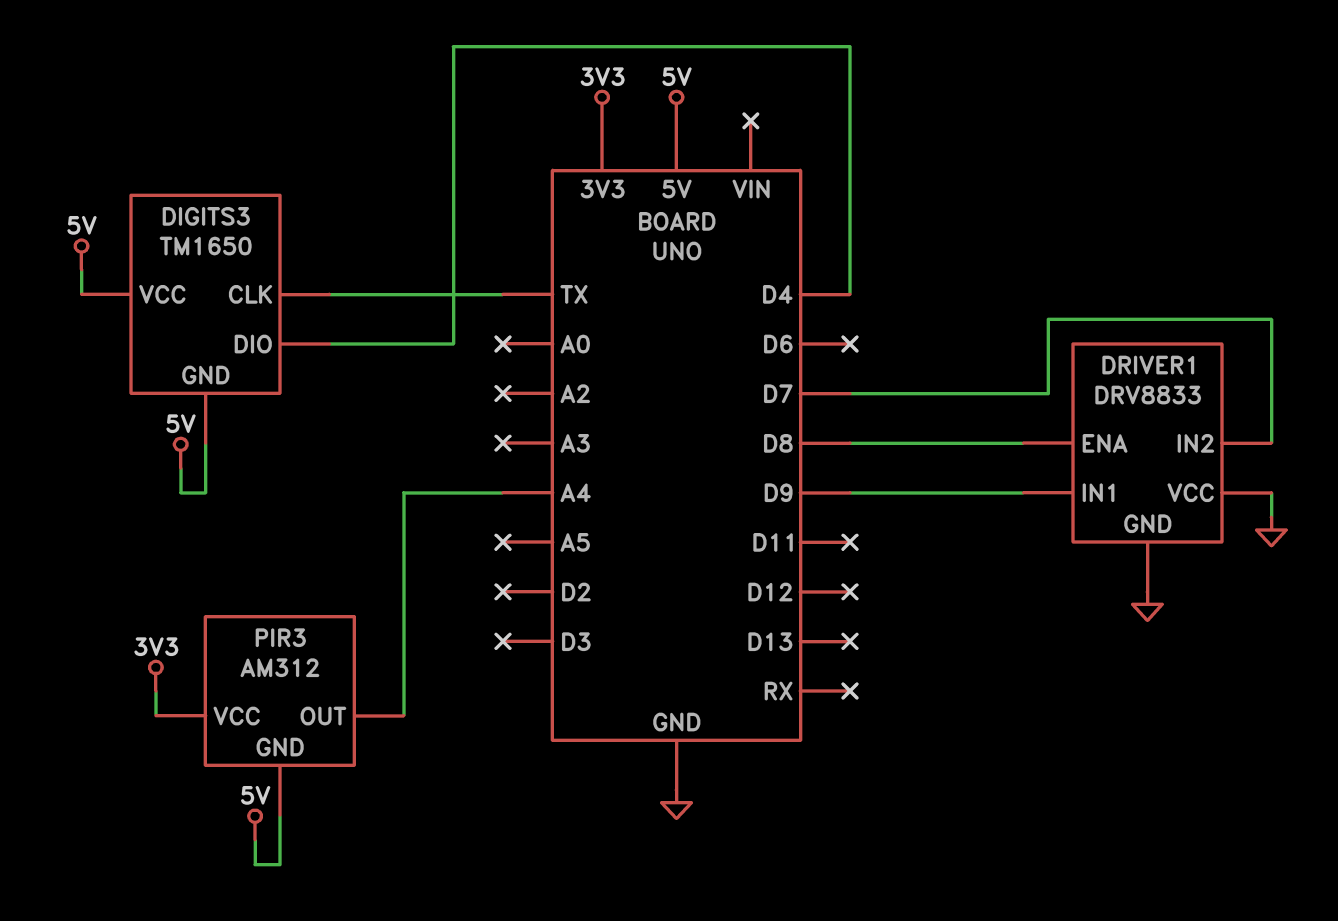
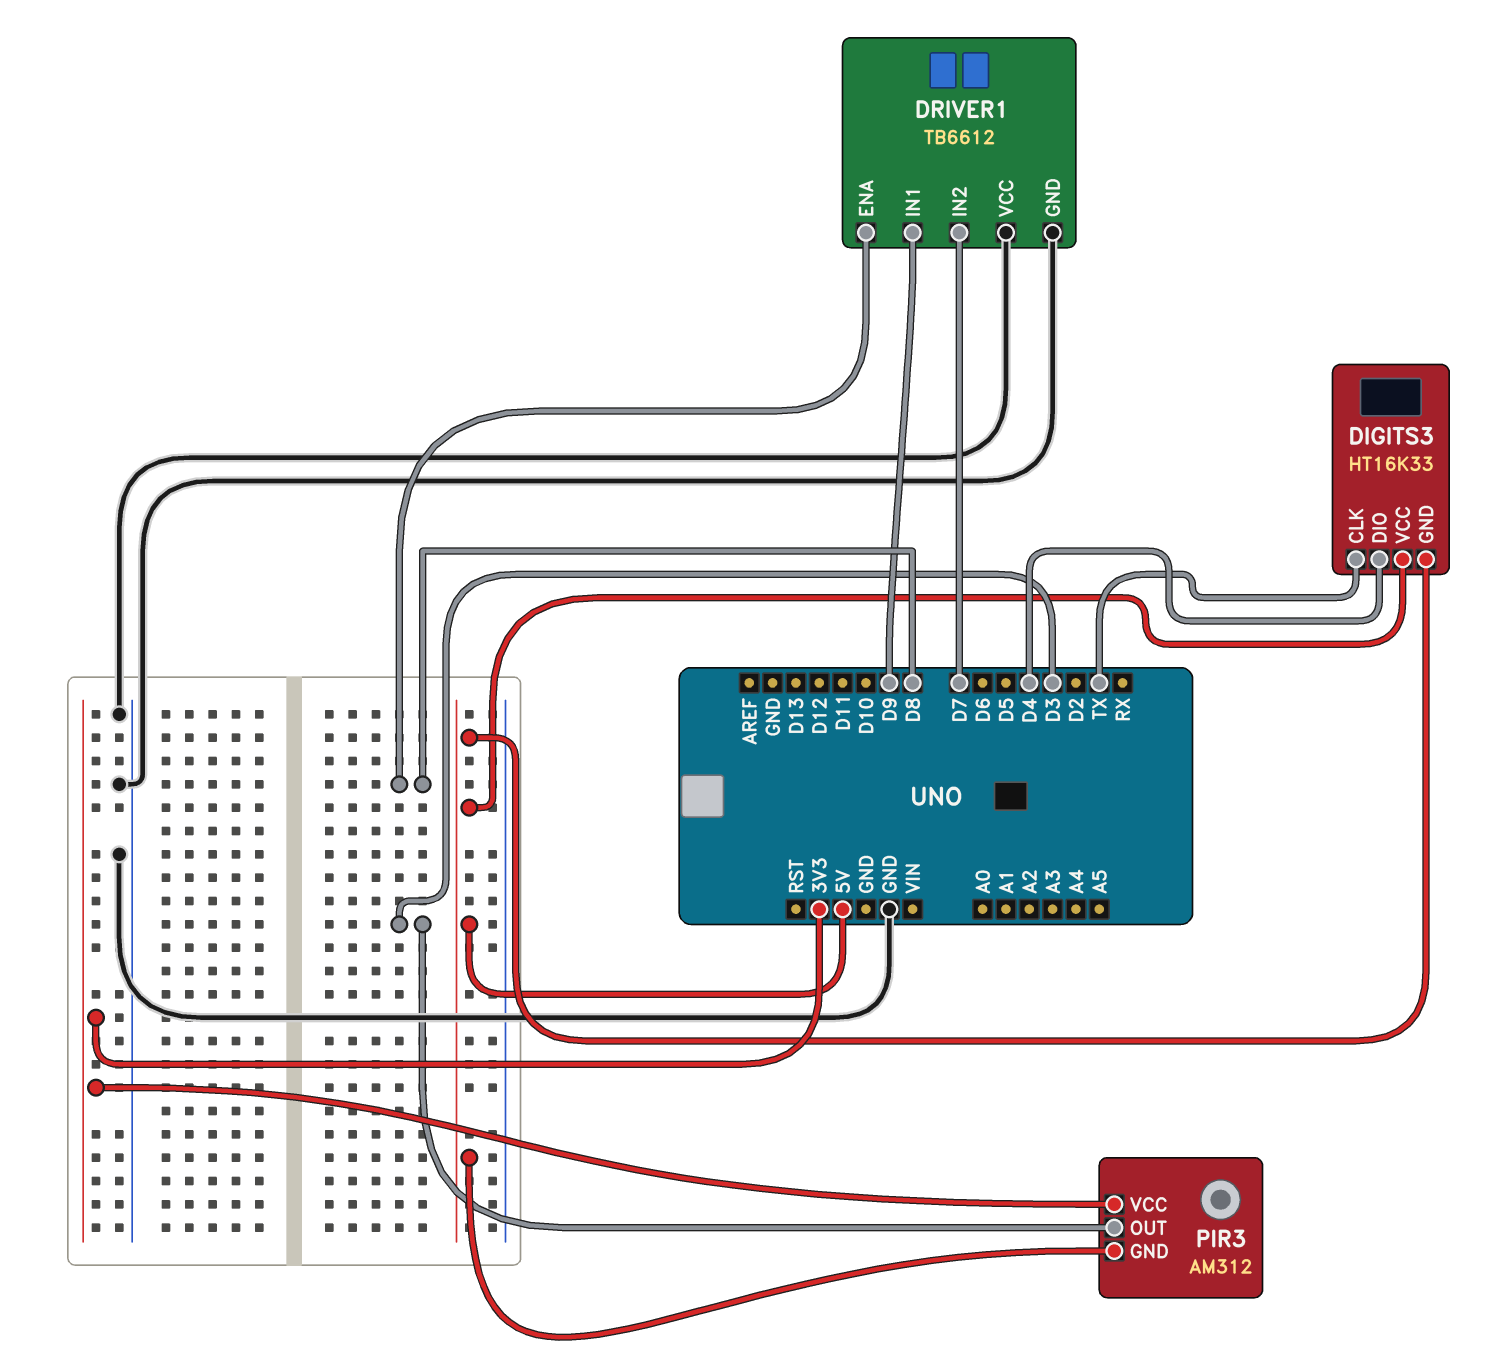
DIGITS3: TM1650 -> HT16K33
DRIVER1: DRV8833 -> TB6612
PIR3 pin OUT: A4 -> D3

